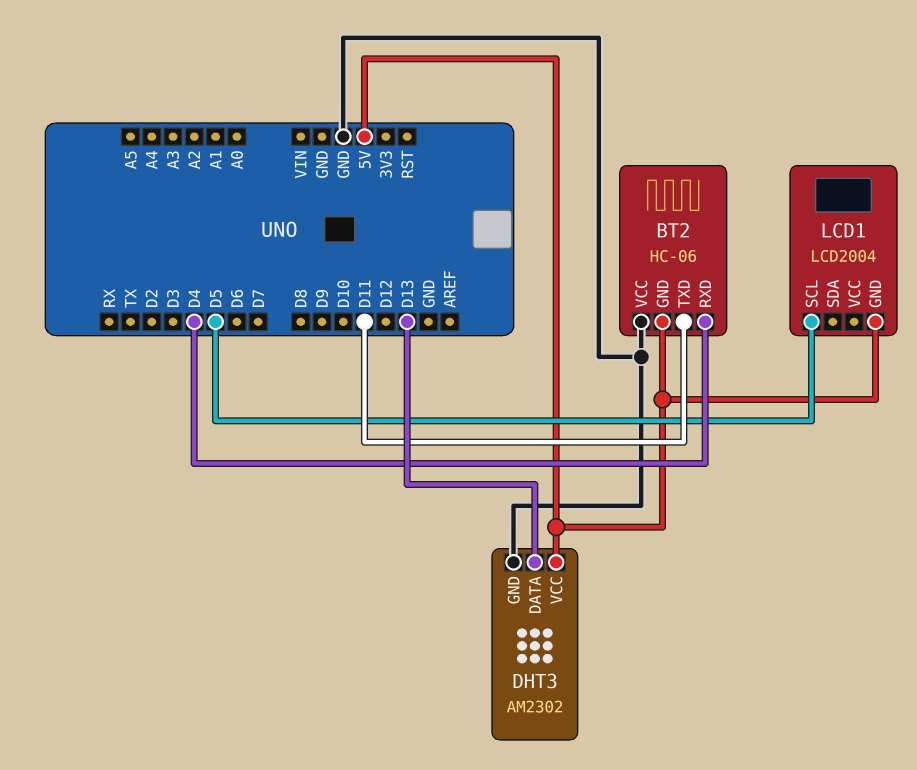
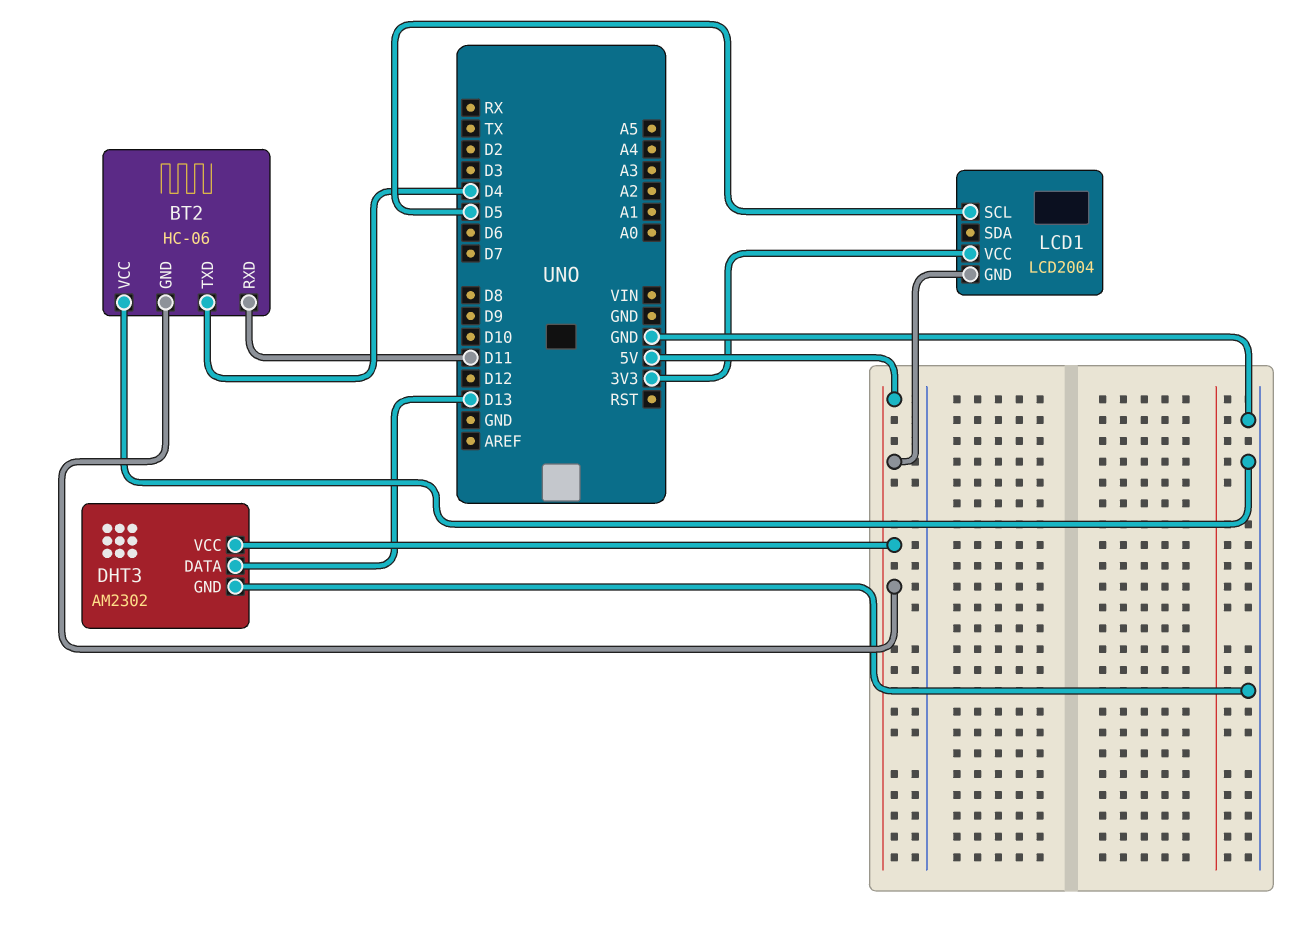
BT2 pin RXD: D4 -> D11
BT2 pin TXD: D11 -> D4
LCD1 pin VCC: none -> 3V3

